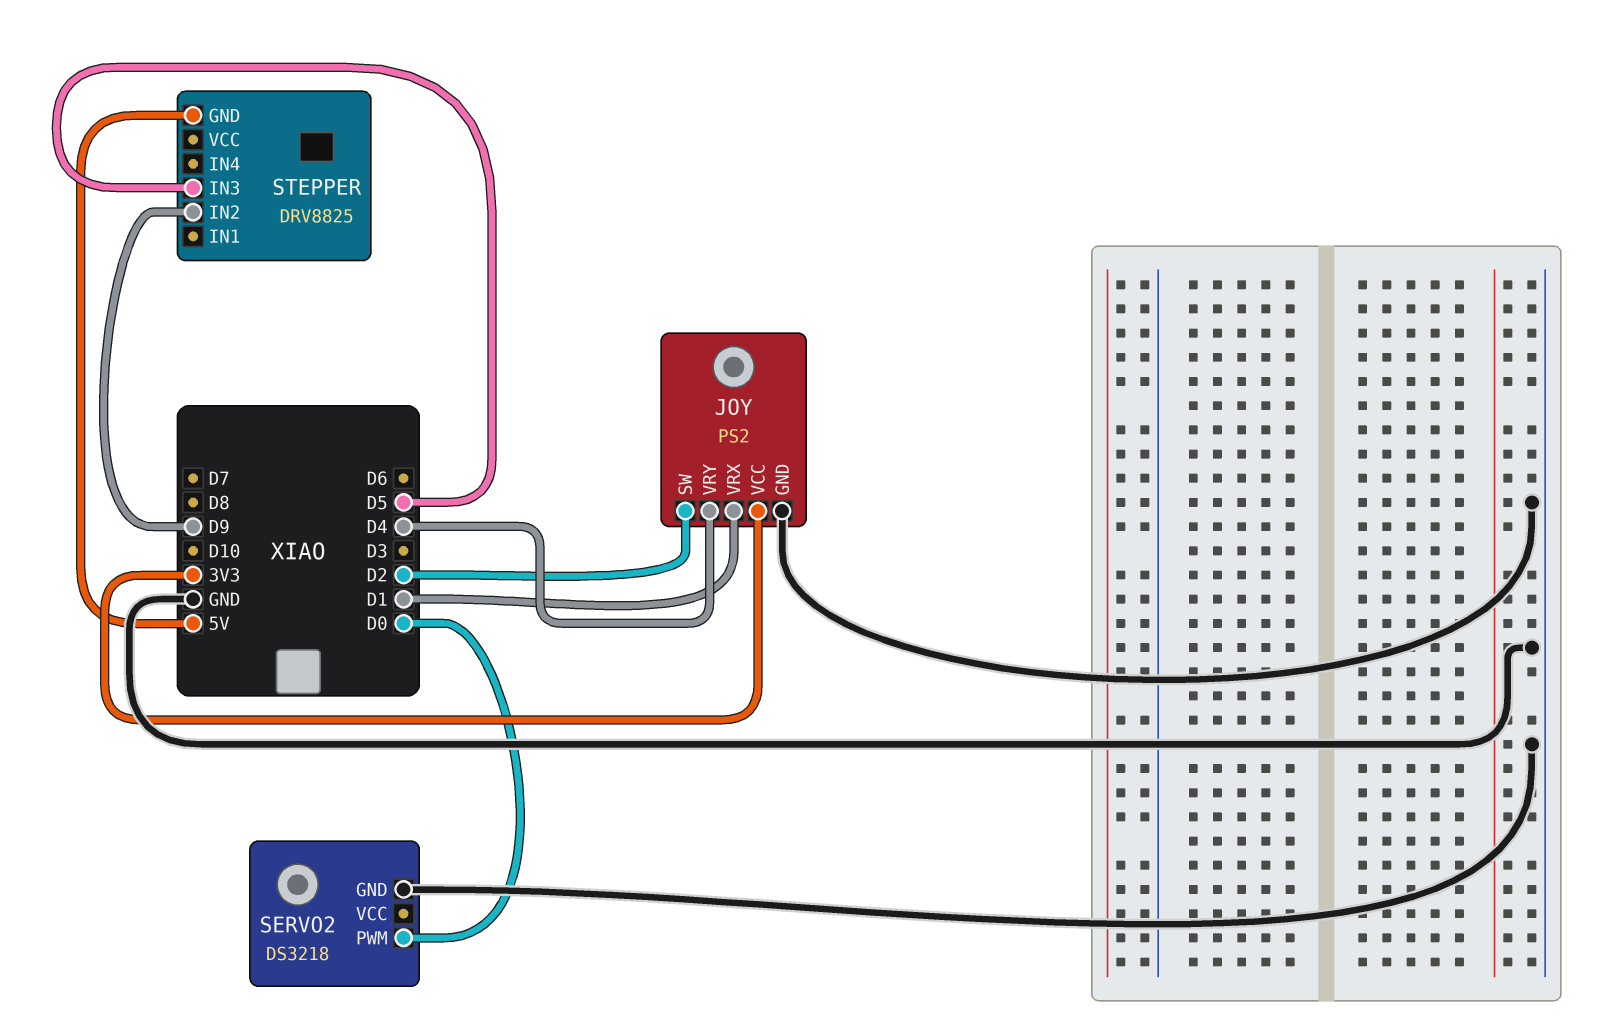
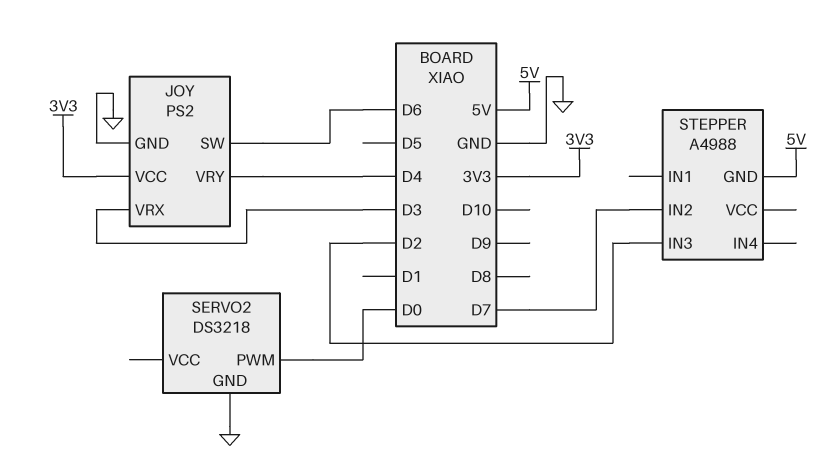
JOY pin SW: D2 -> D6
JOY pin VRX: D1 -> D3
STEPPER: DRV8825 -> A4988
STEPPER pin IN2: D9 -> D7
STEPPER pin IN3: D5 -> D2

